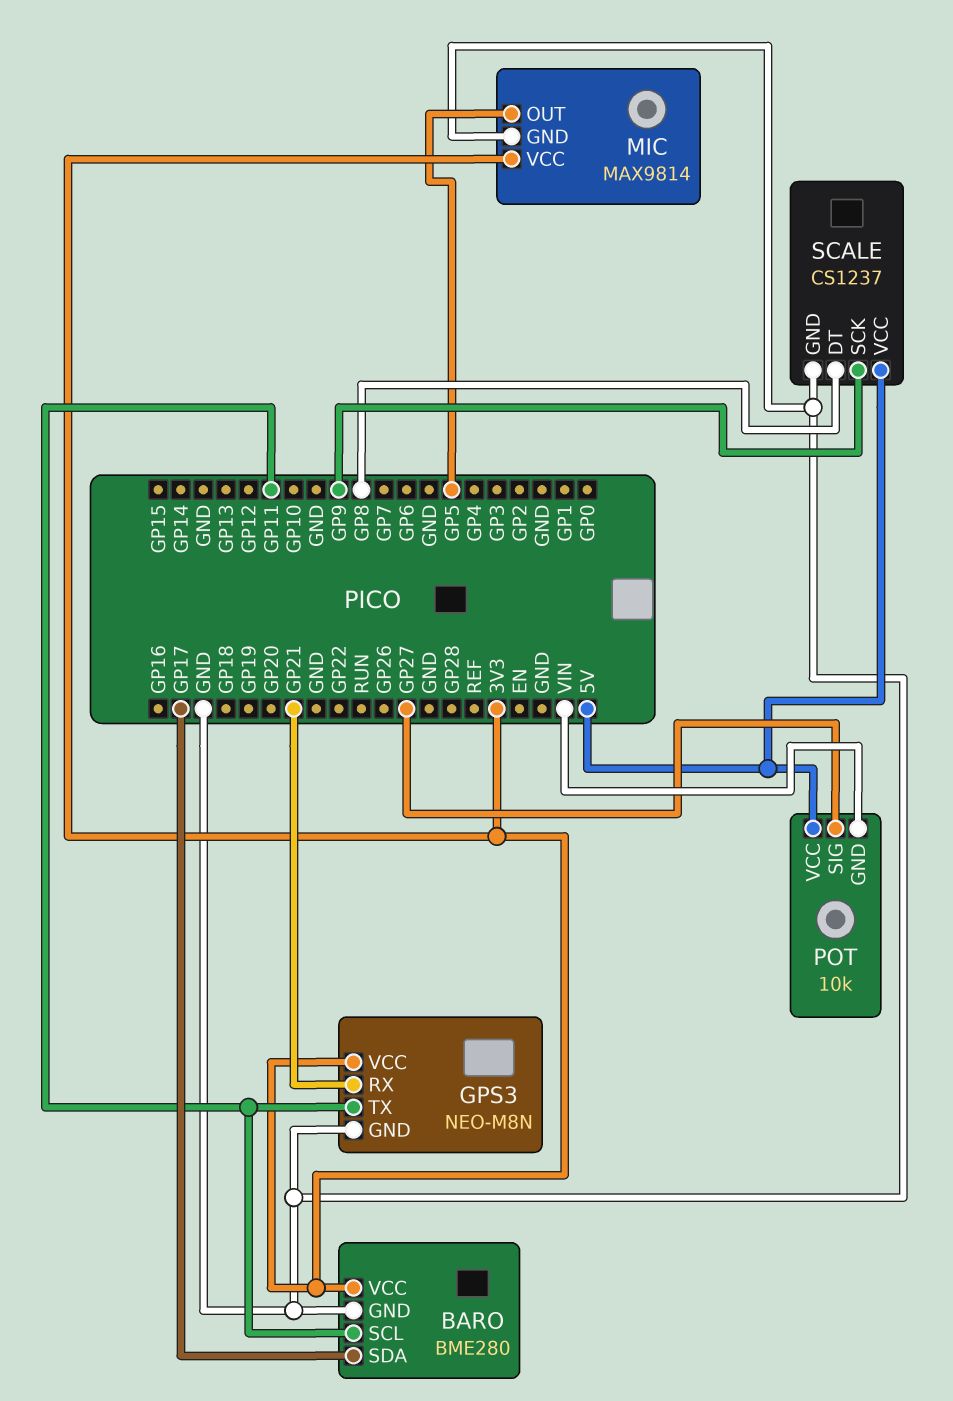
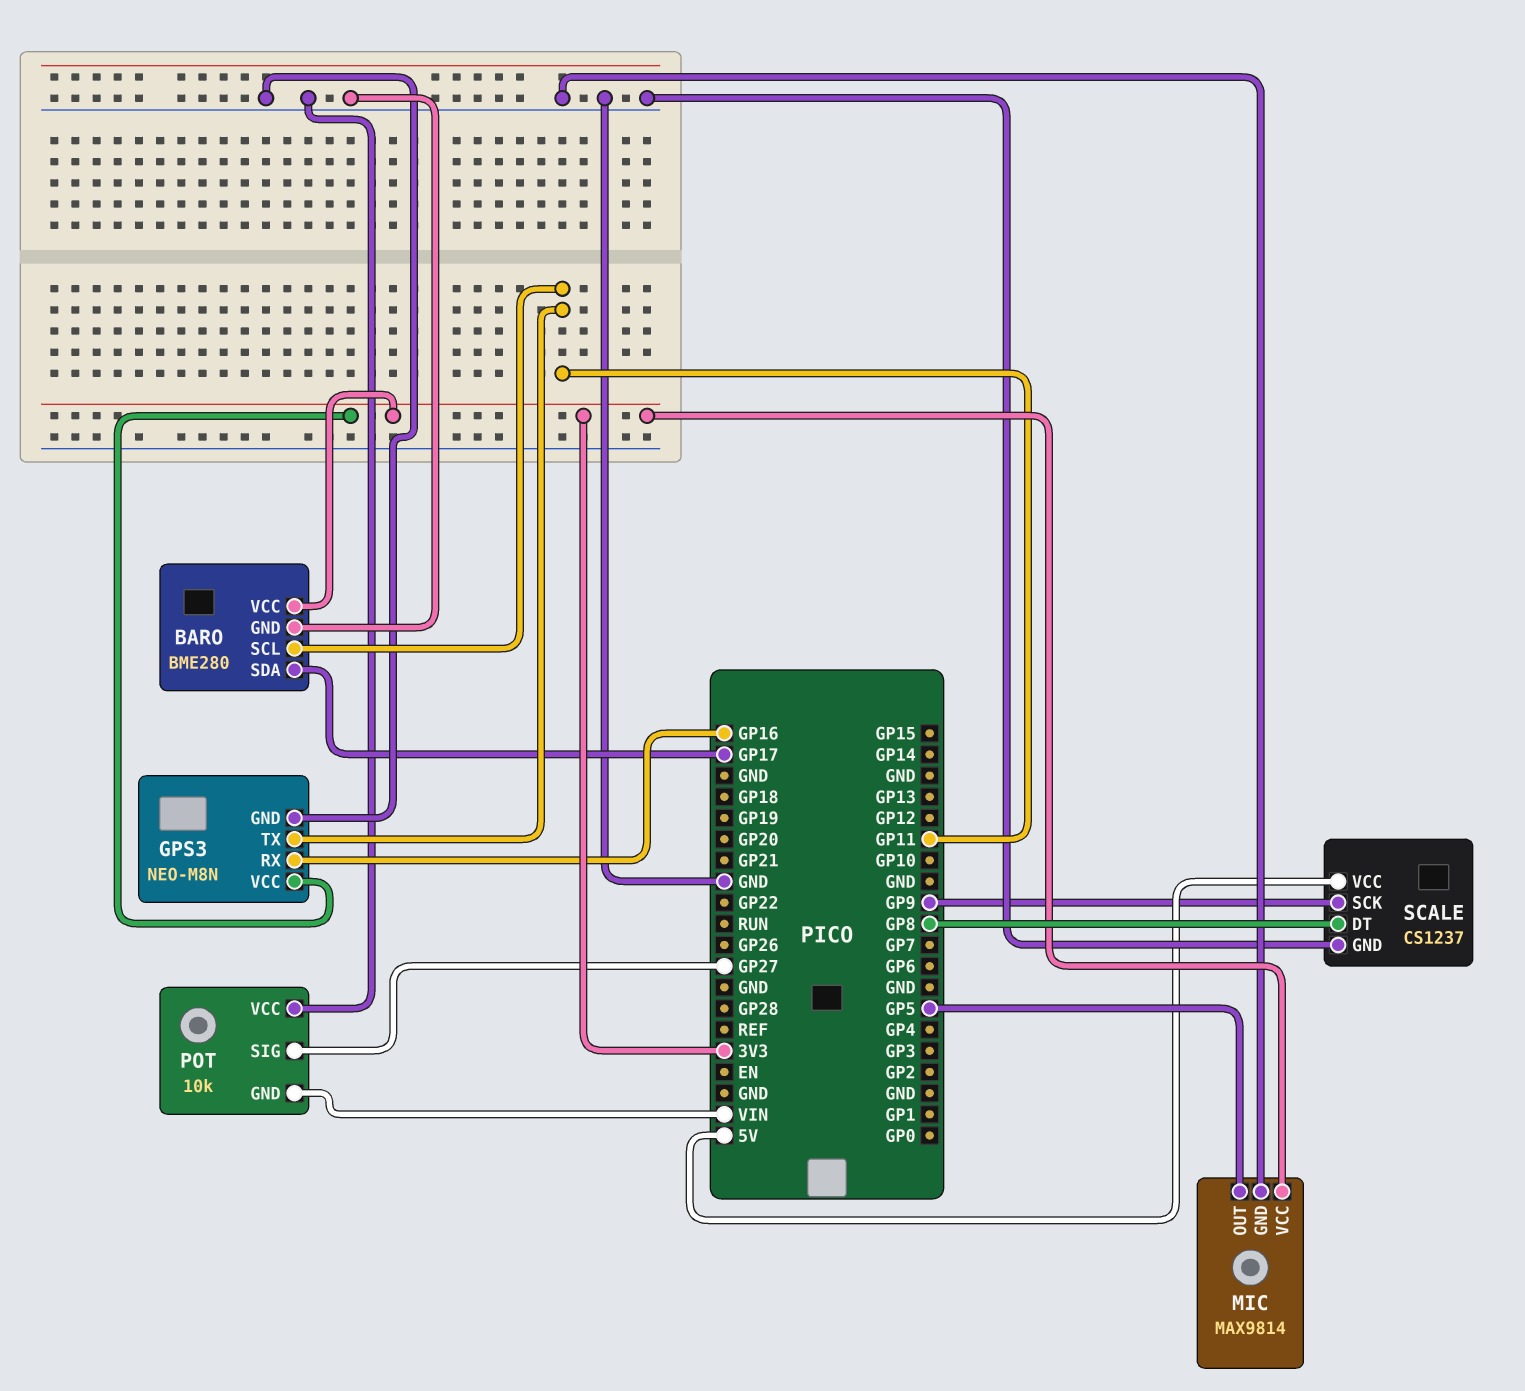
GPS3 pin RX: GP21 -> GP16
POT pin VCC: 5V -> GND

